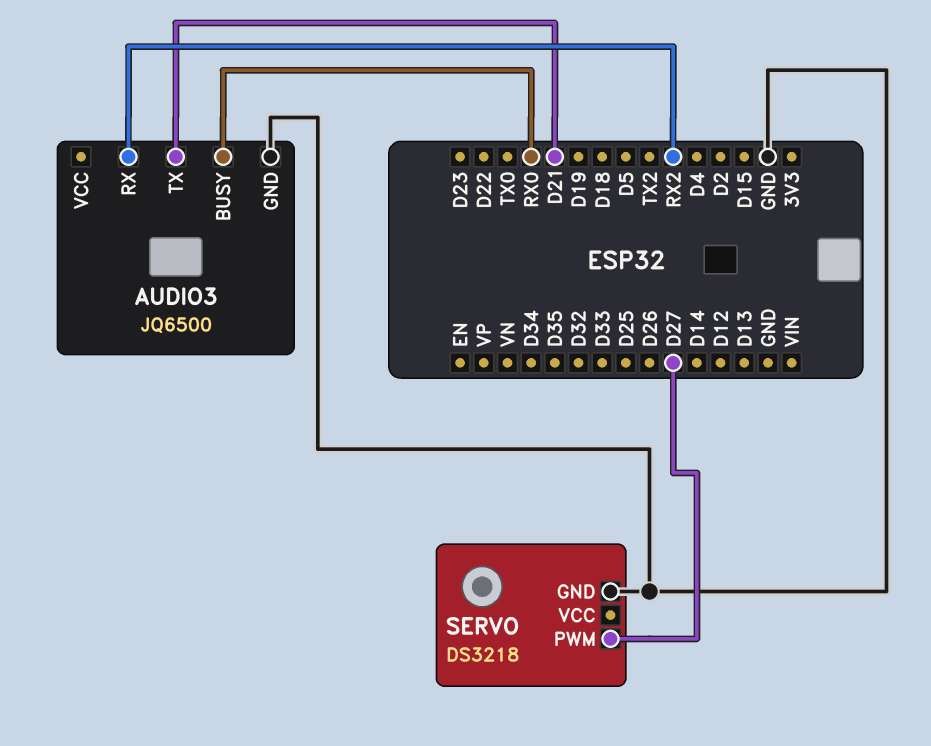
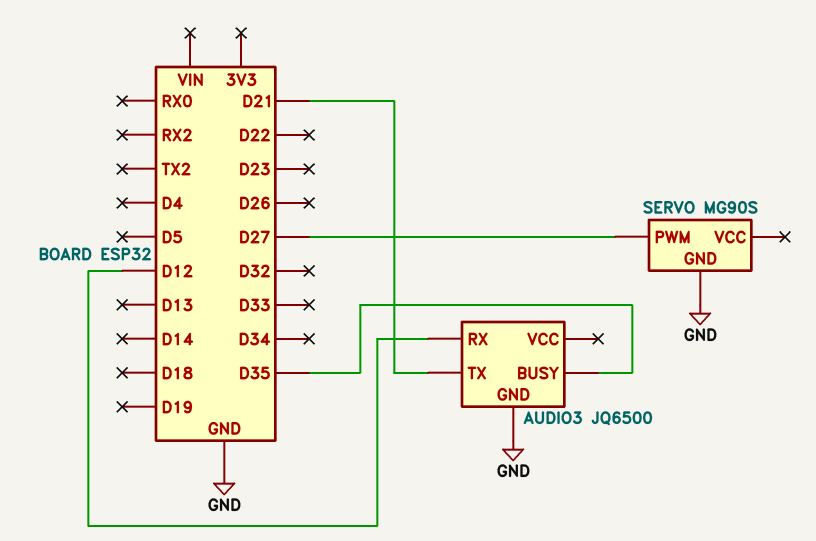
AUDIO3 pin BUSY: RX0 -> D35
AUDIO3 pin RX: RX2 -> D12
SERVO: DS3218 -> MG90S

